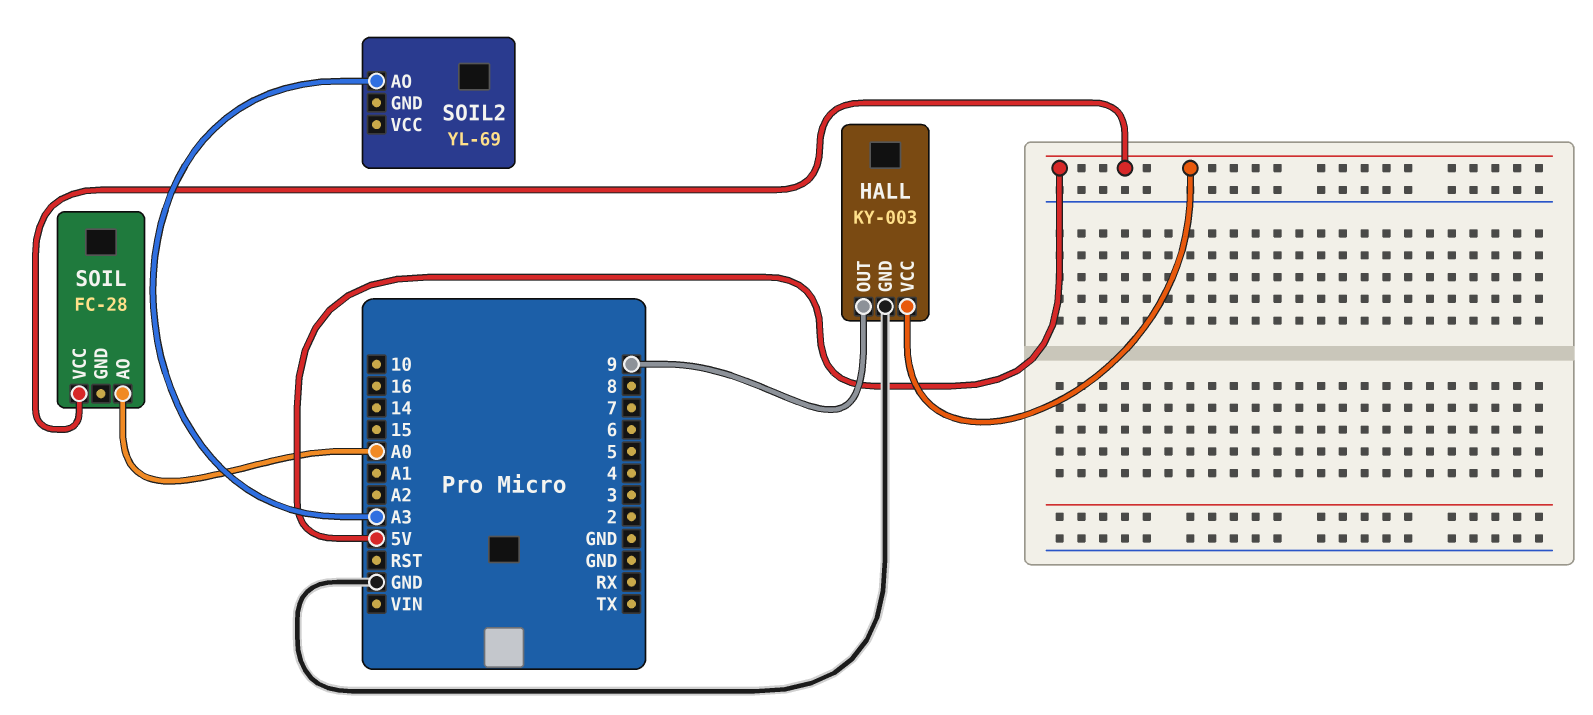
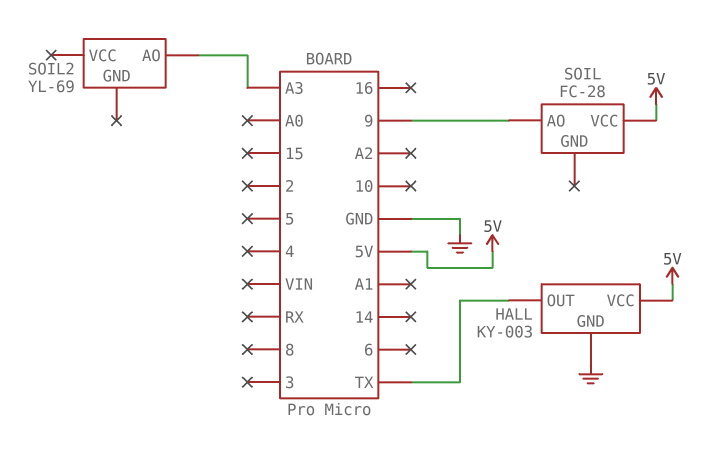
HALL pin OUT: 9 -> TX
SOIL pin AO: A0 -> 9

